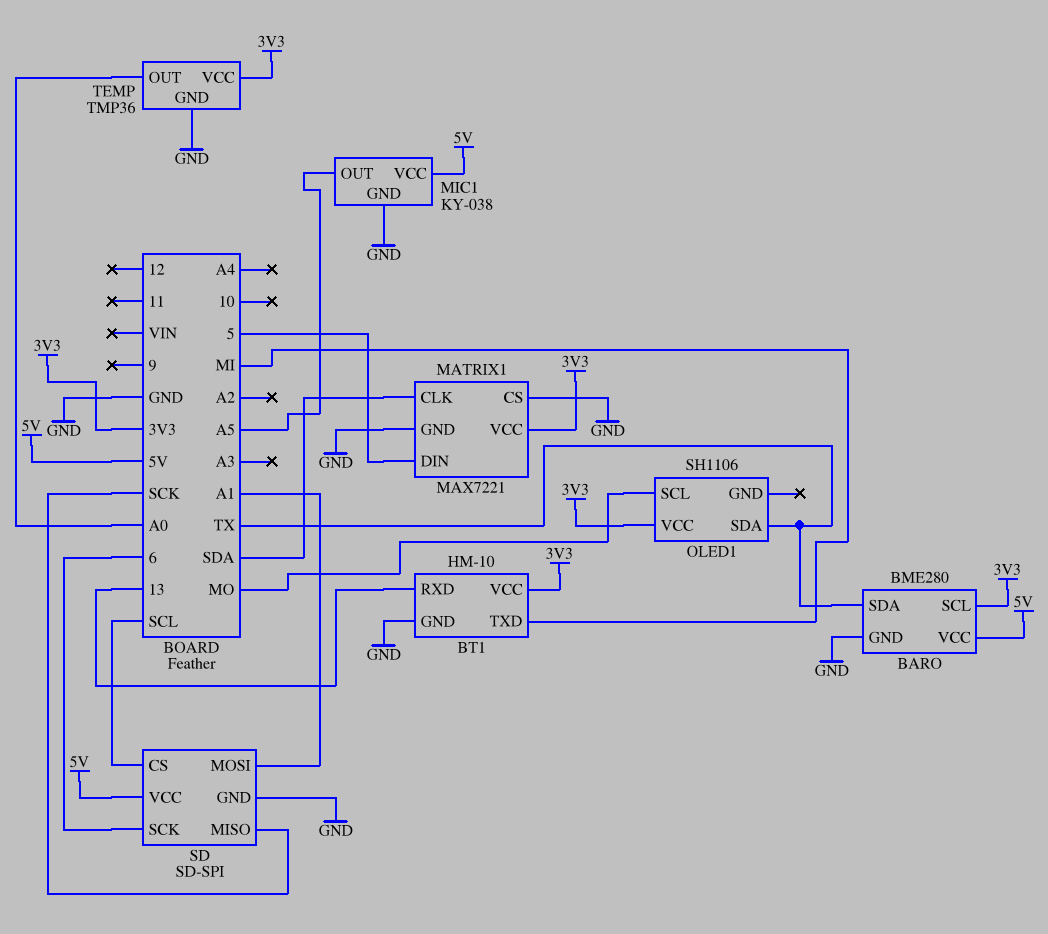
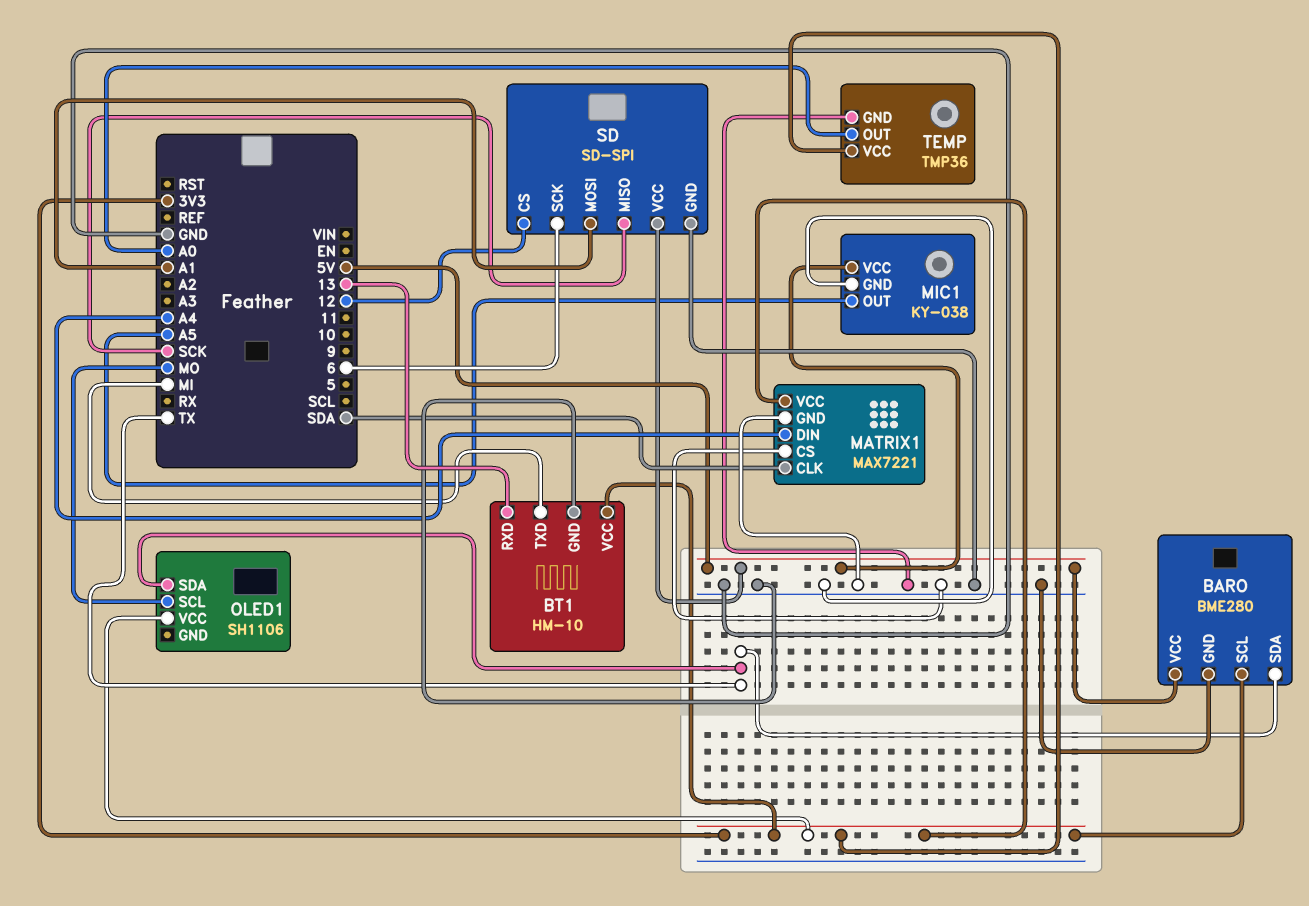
MATRIX1 pin DIN: 5 -> A4
SD pin CS: SCL -> 12

